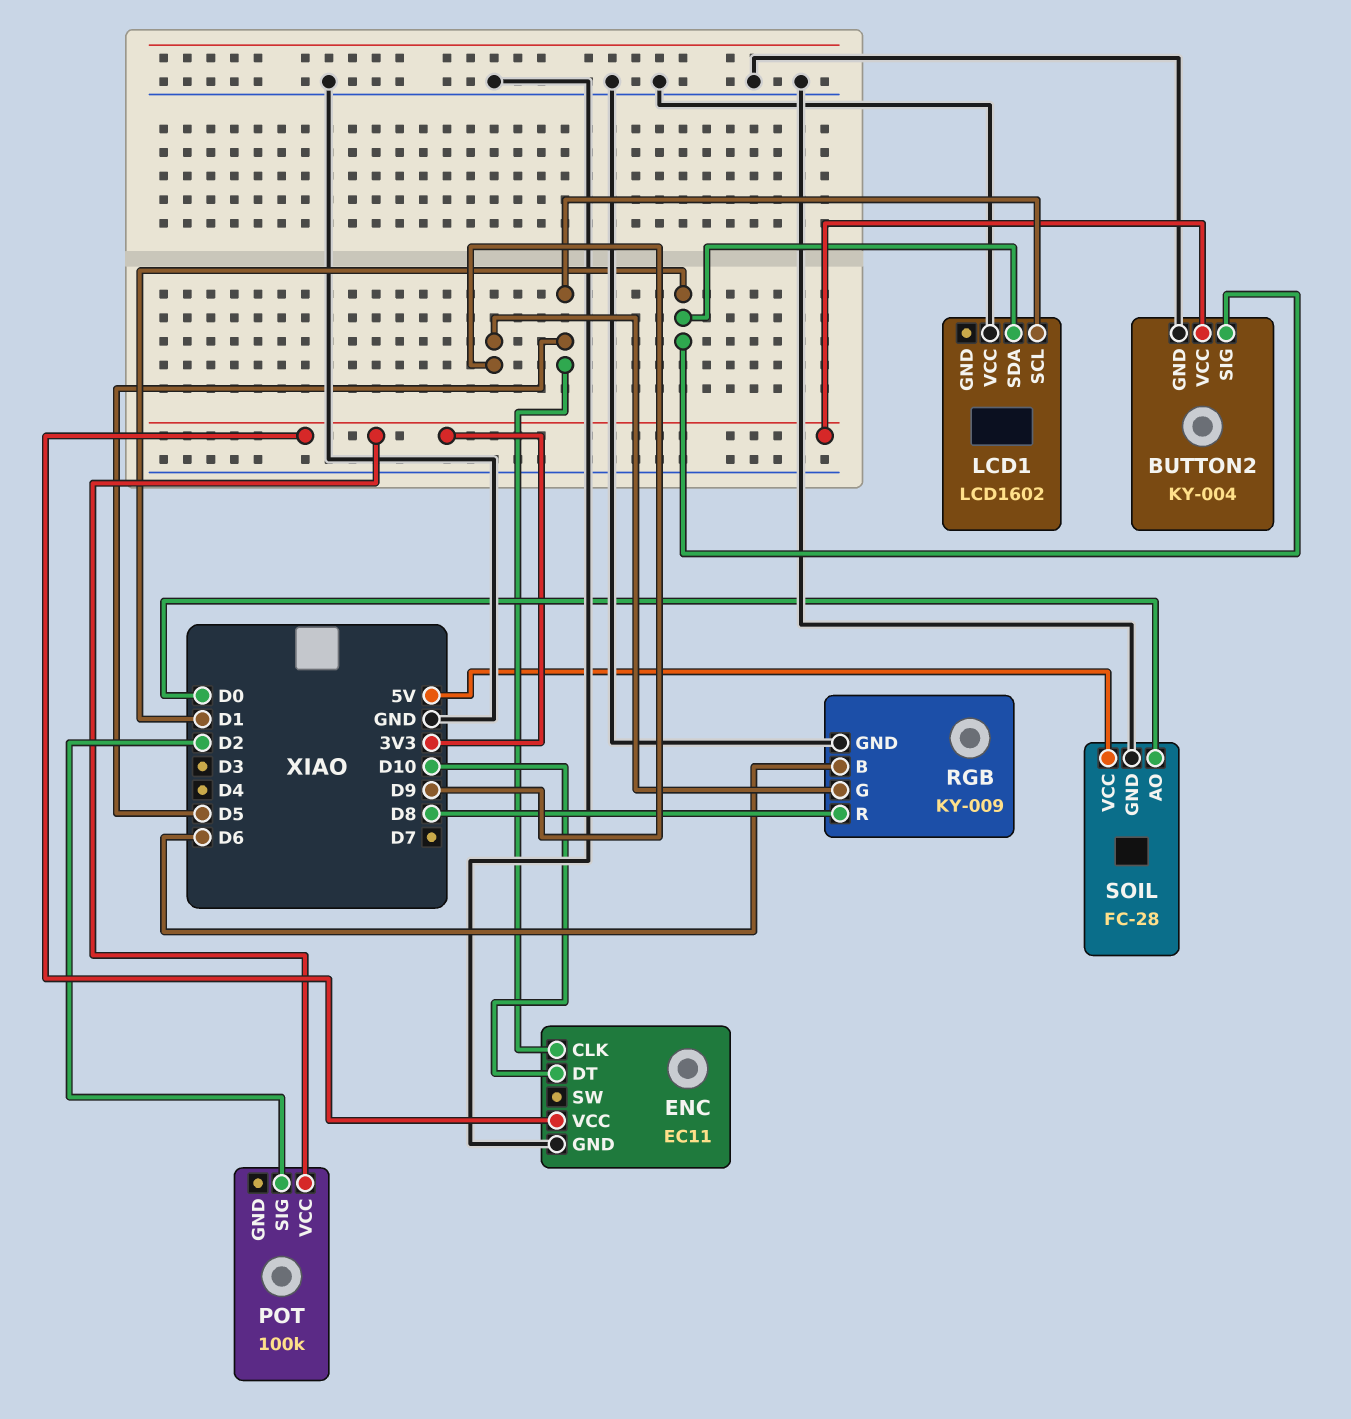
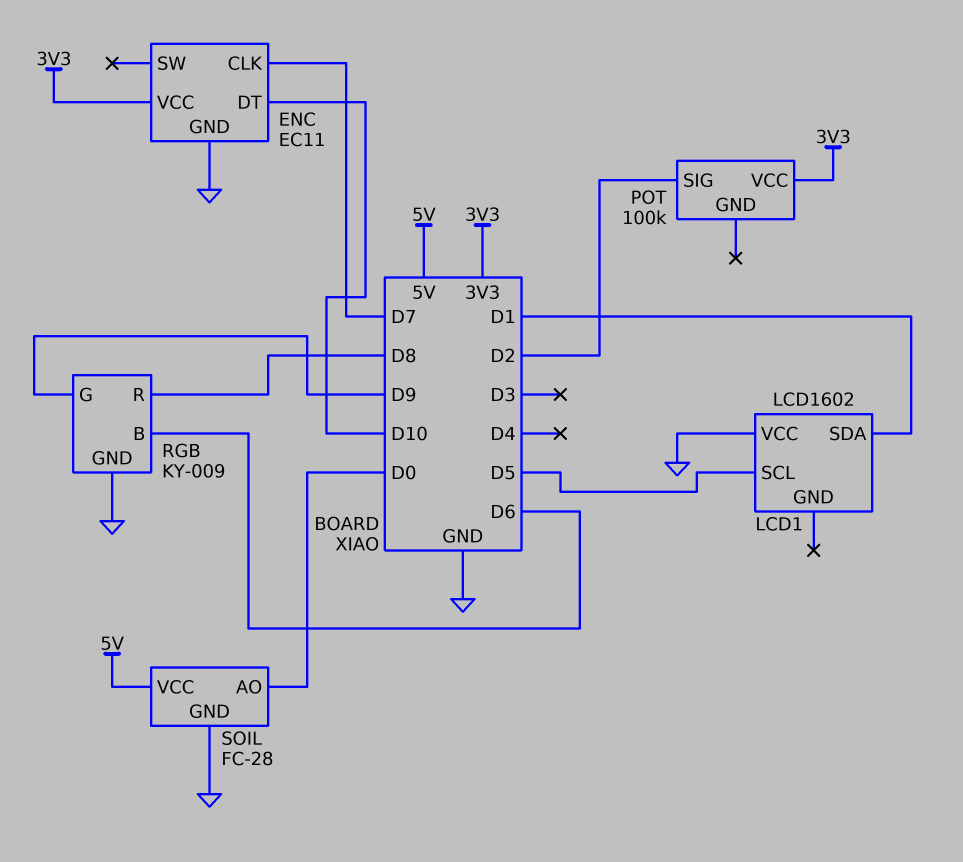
BUTTON2: KY-004 -> none
BUTTON2 pin GND: GND -> none
BUTTON2 pin SIG: D1 -> none
BUTTON2 pin VCC: 3V3 -> none
ENC pin CLK: D5 -> D7

